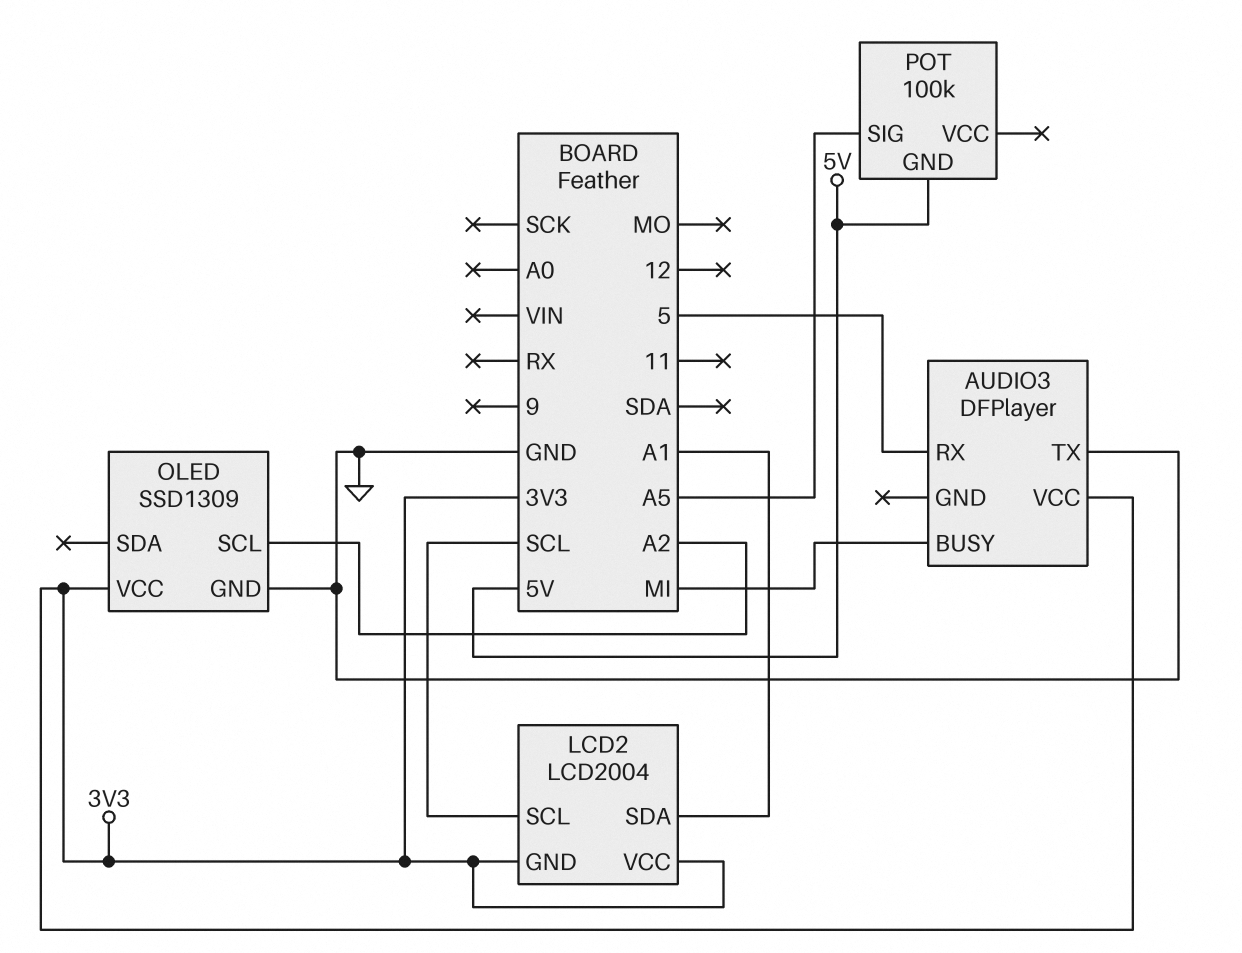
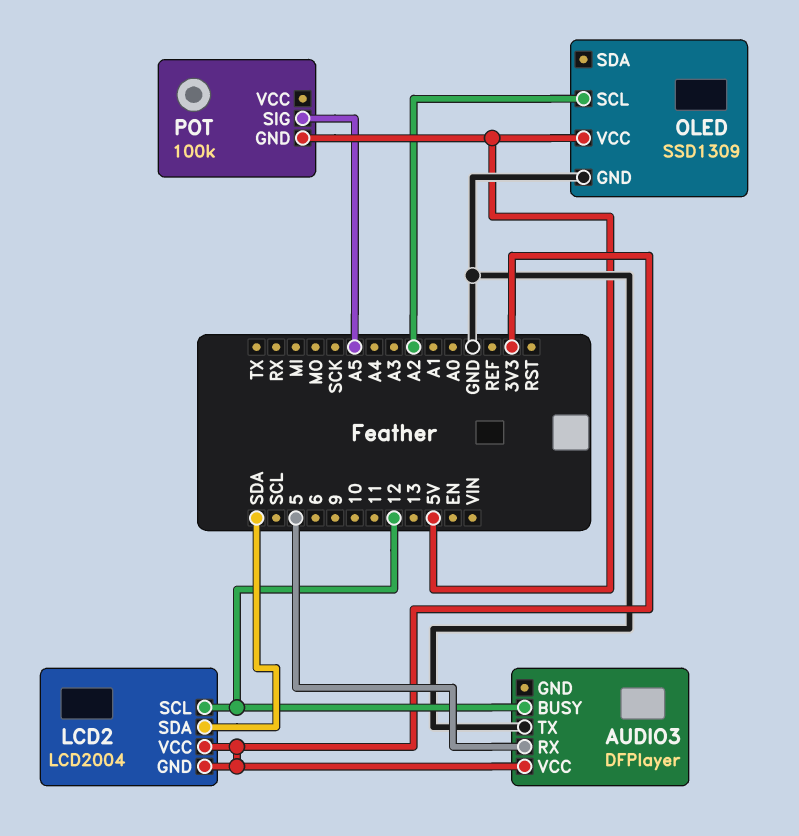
AUDIO3 pin BUSY: MI -> 12
LCD2 pin SCL: SCL -> 12
LCD2 pin SDA: A1 -> SDA
OLED pin VCC: 3V3 -> 5V

